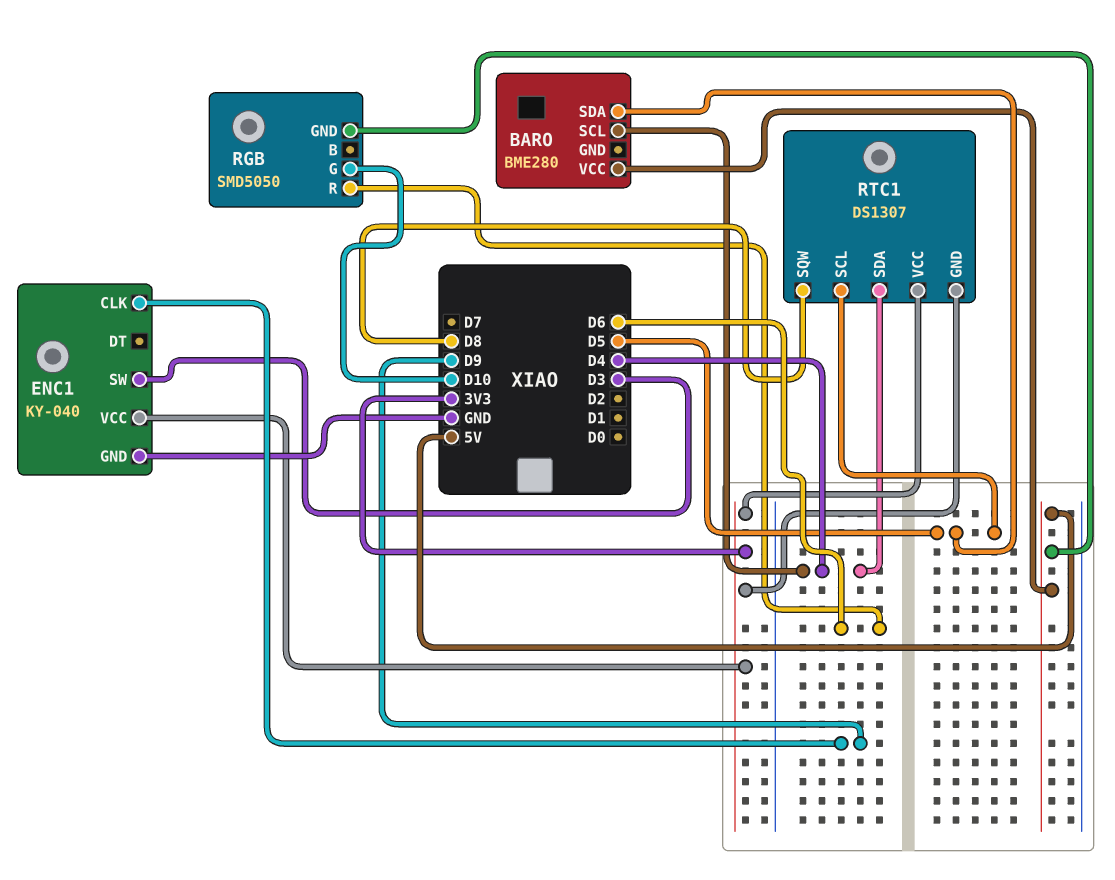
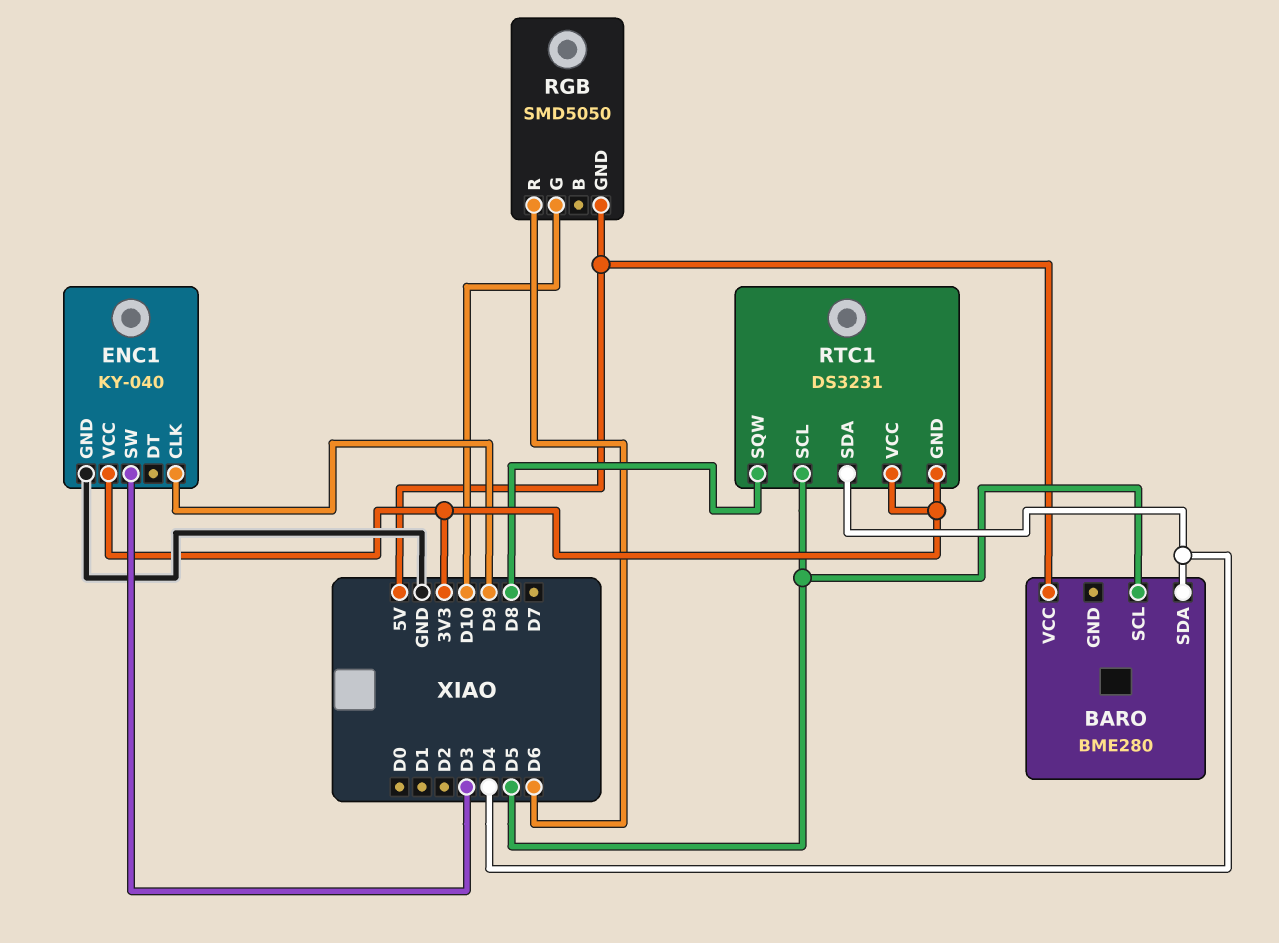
BARO pin SCL: D4 -> D5
BARO pin SDA: D5 -> D4
RTC1: DS1307 -> DS3231

